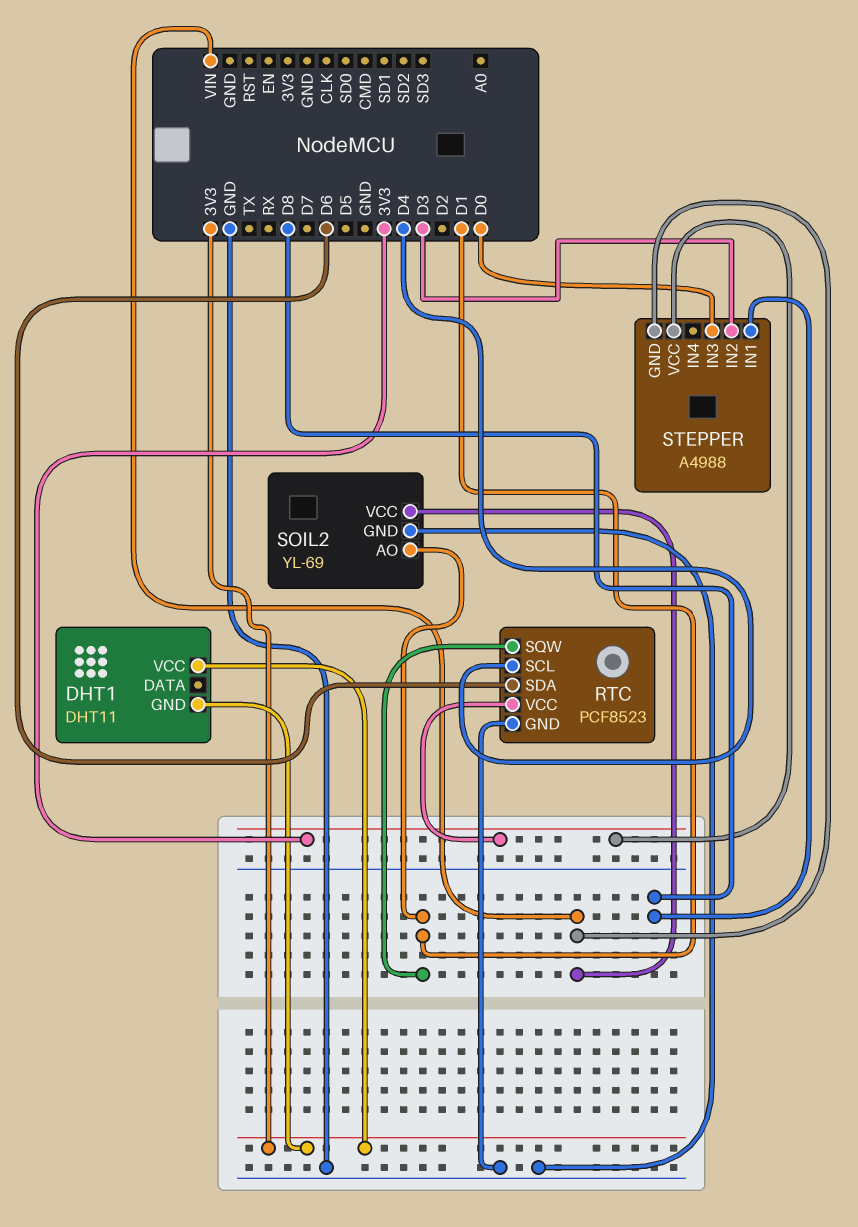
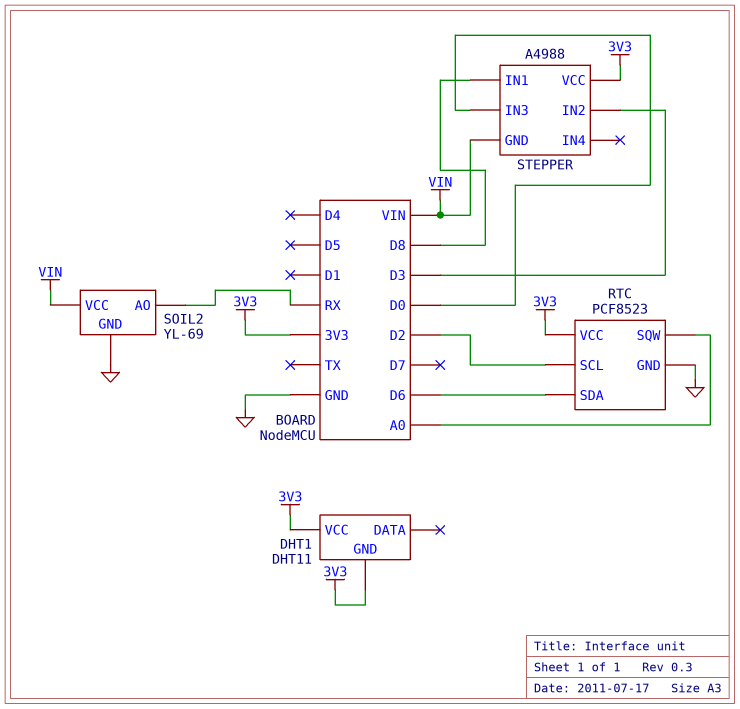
RTC pin SCL: D4 -> D2
RTC pin SQW: D1 -> A0
SOIL2 pin AO: D1 -> RX

